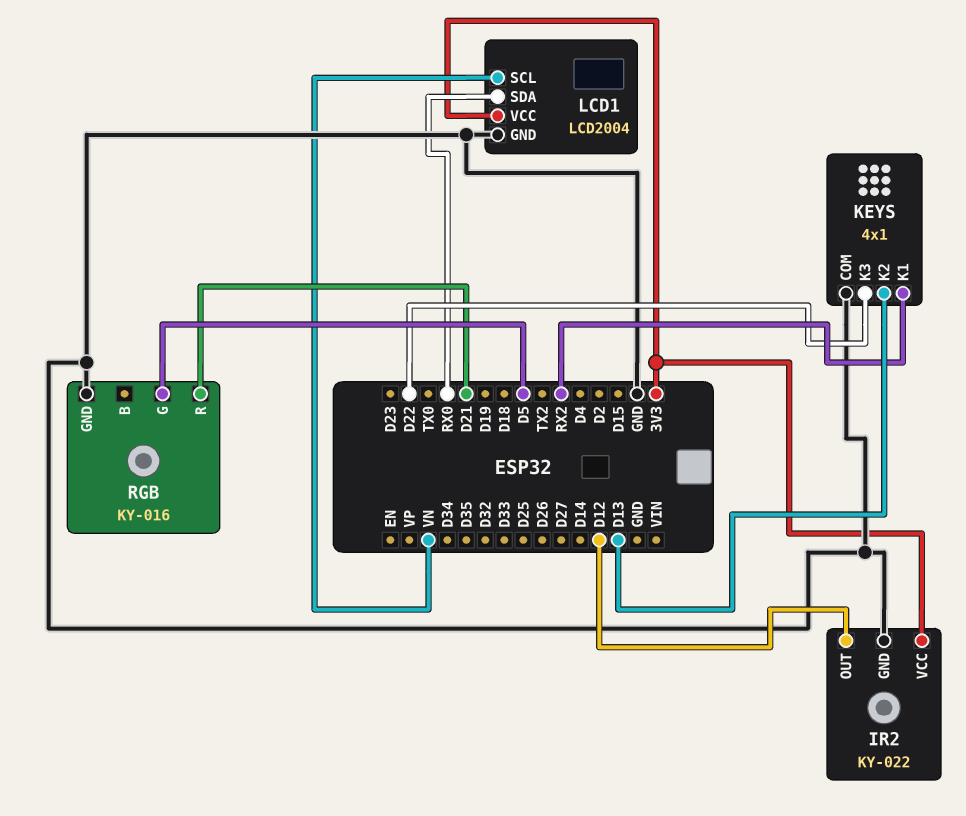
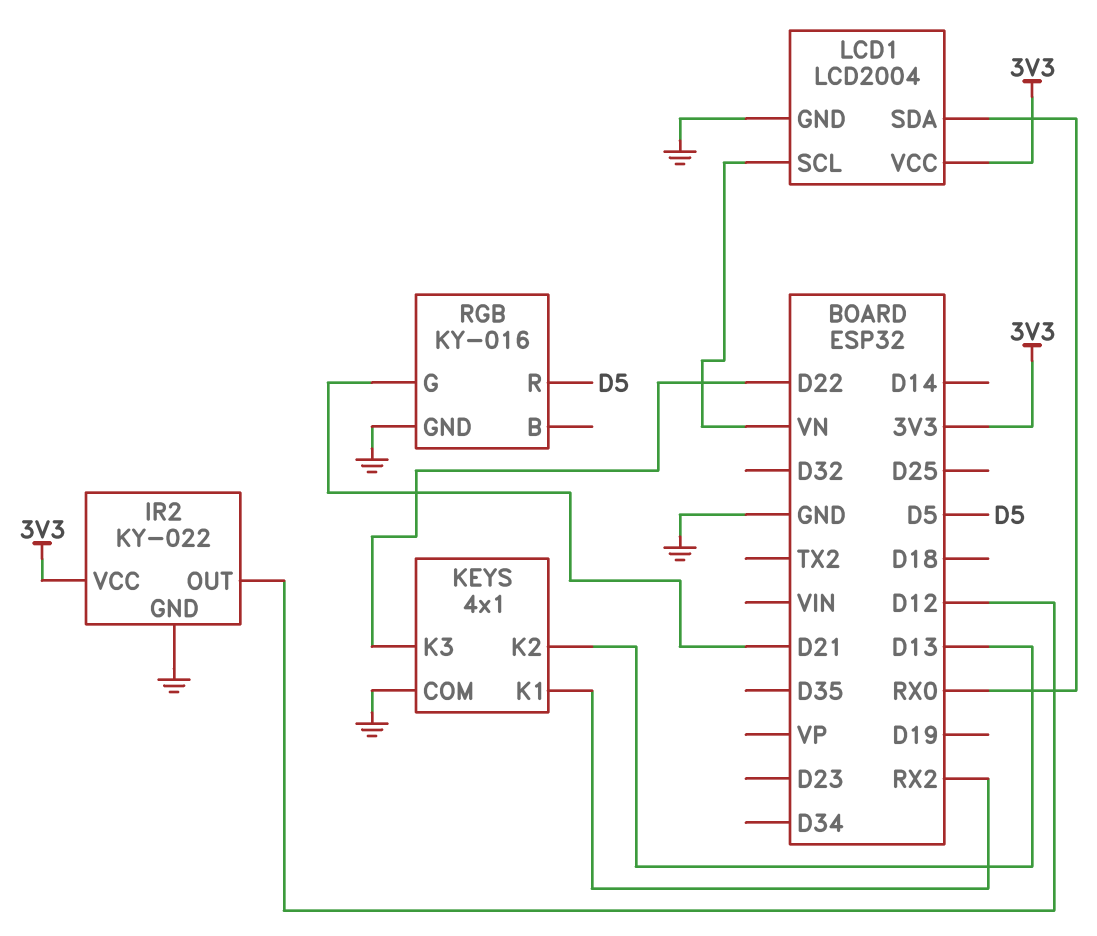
RGB pin G: D5 -> D21
RGB pin R: D21 -> D5

